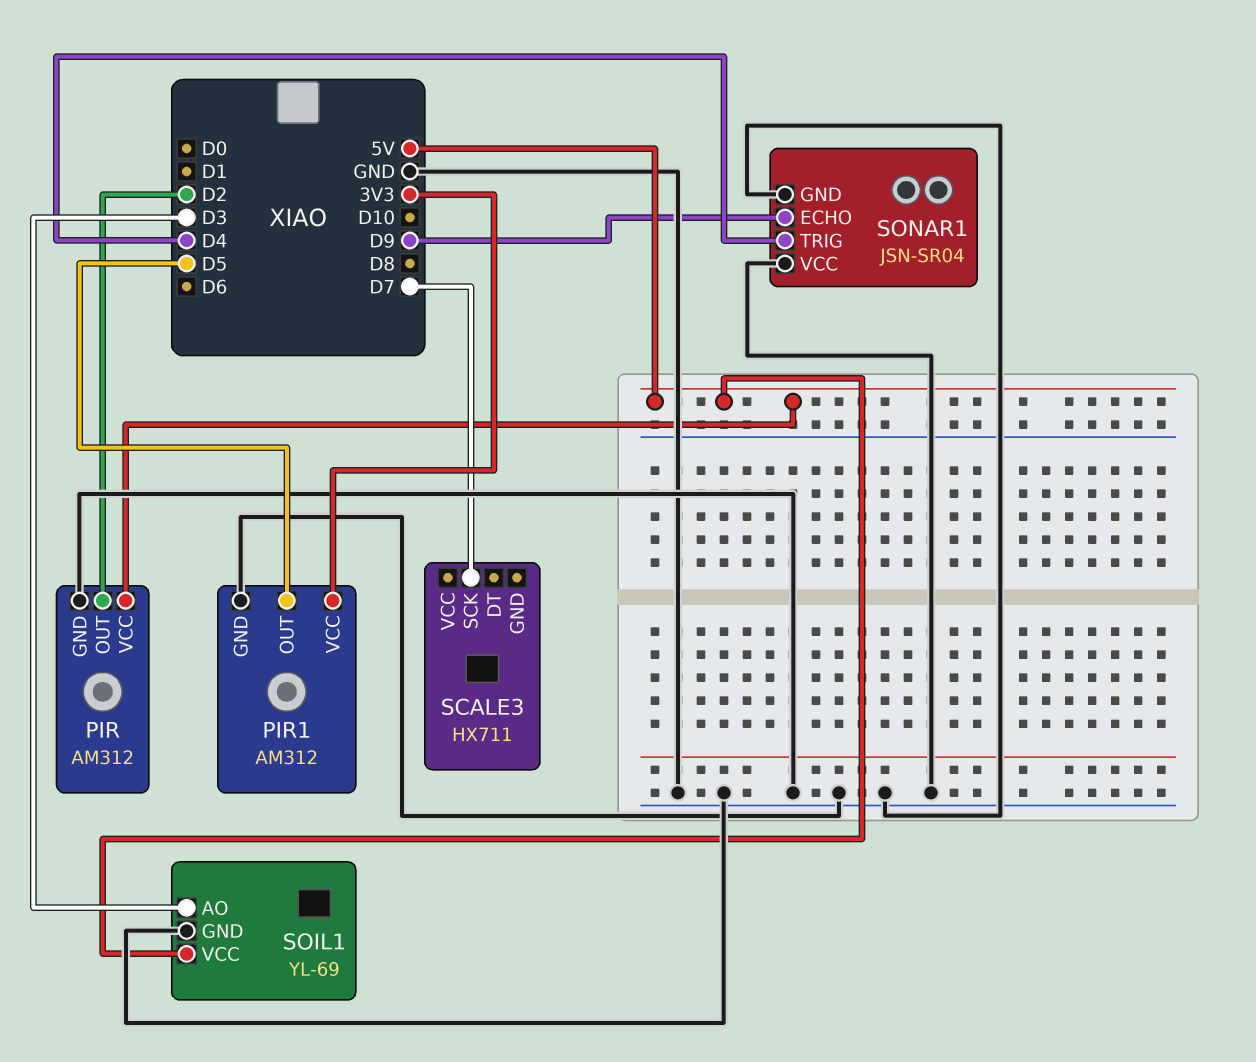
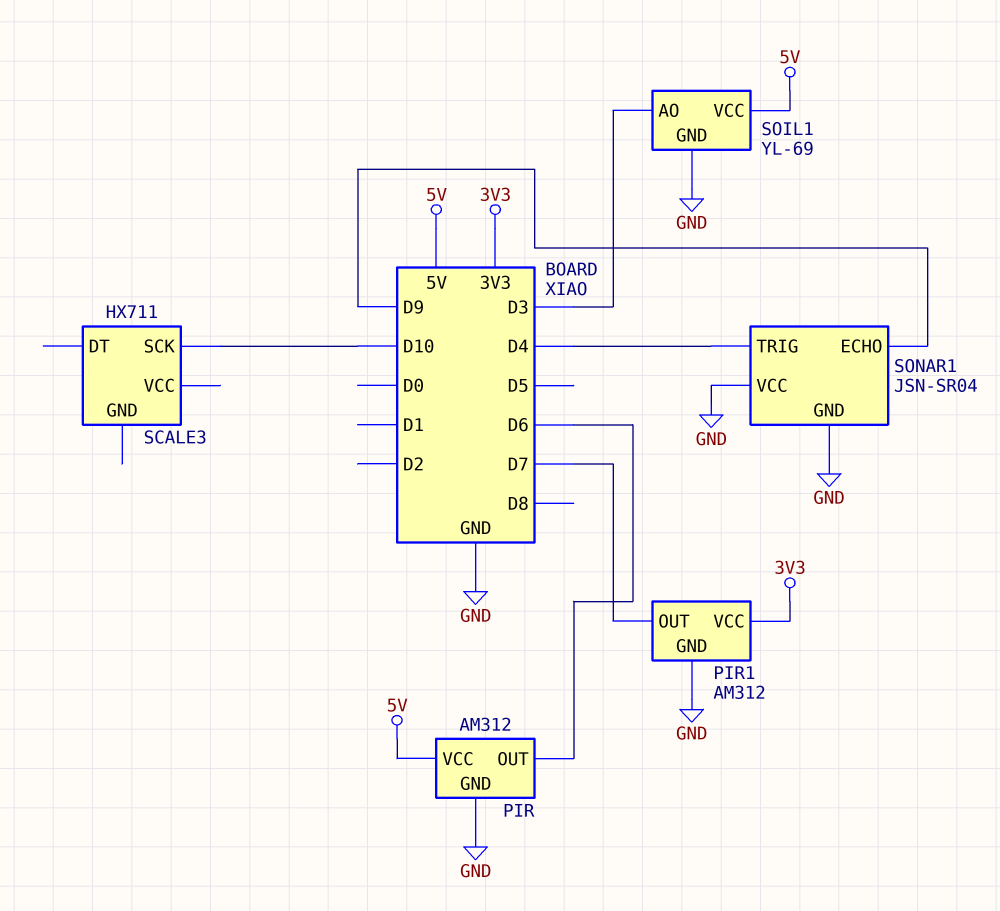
PIR pin OUT: D2 -> D6
PIR1 pin OUT: D5 -> D7
SCALE3 pin SCK: D7 -> D10

